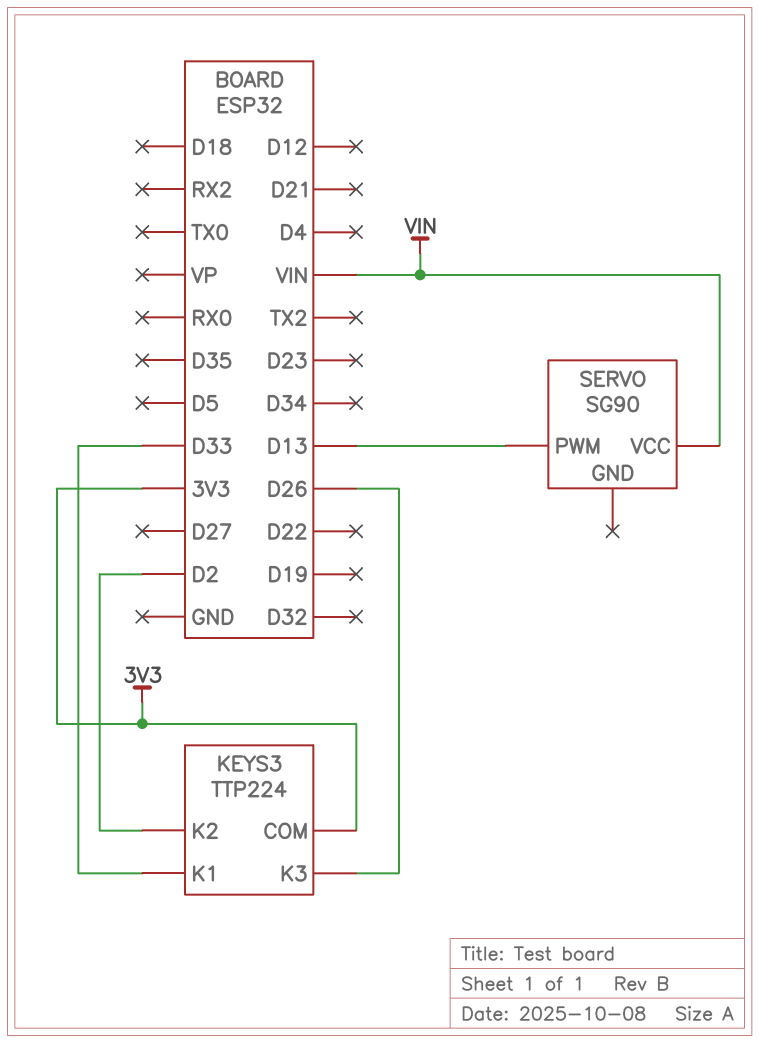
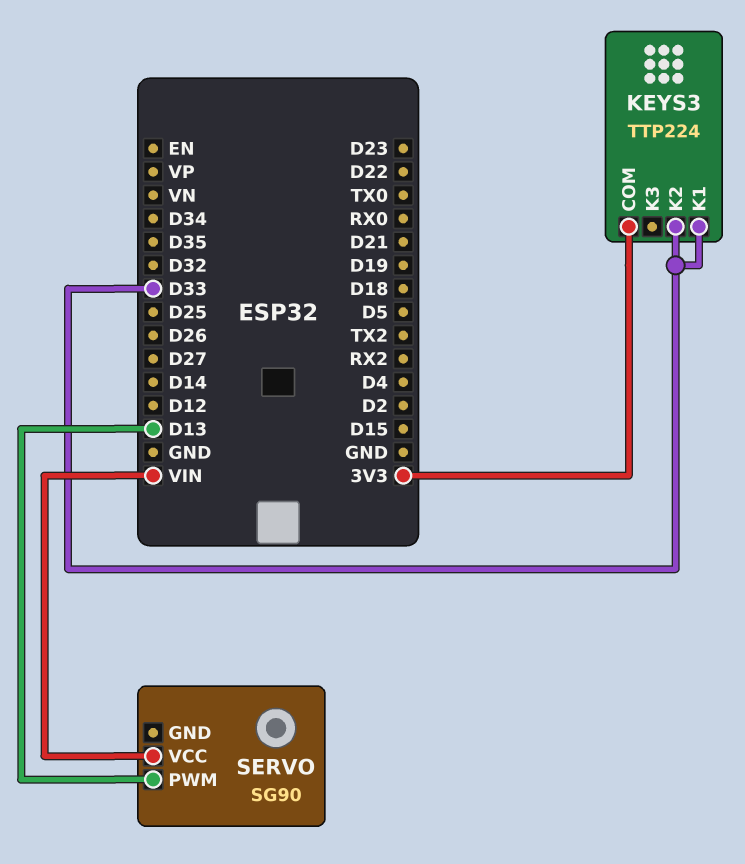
KEYS3 pin K2: D2 -> D33
KEYS3 pin K3: D26 -> none

